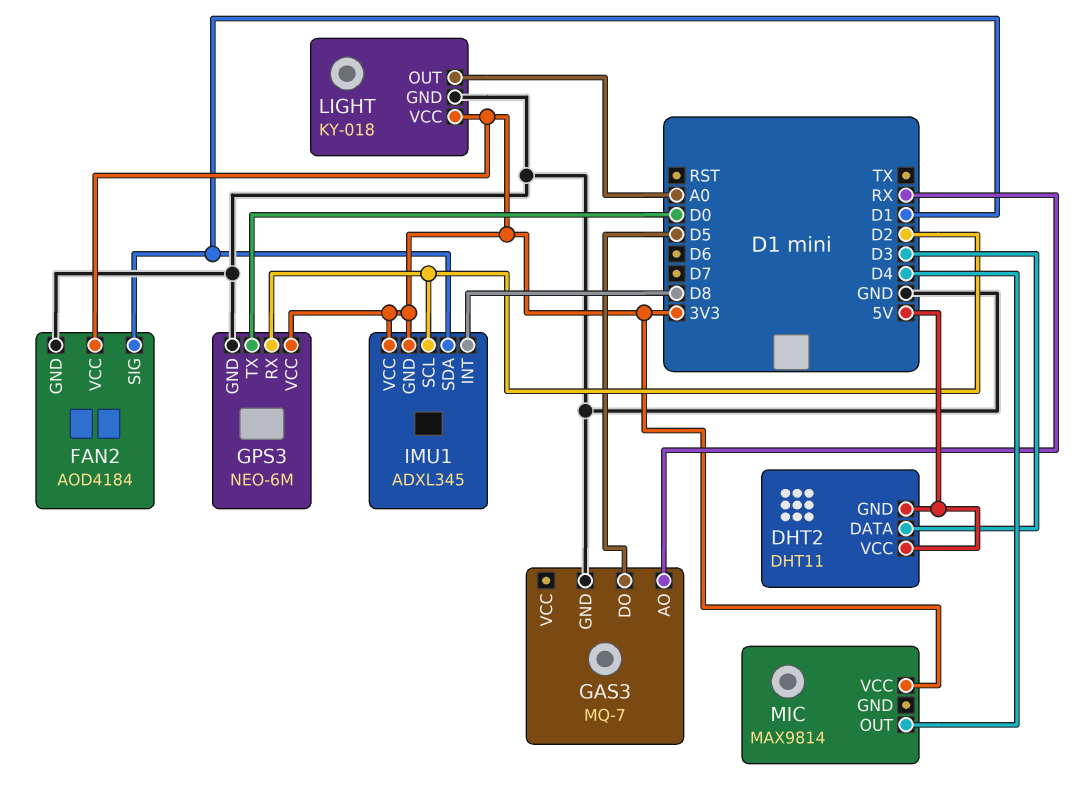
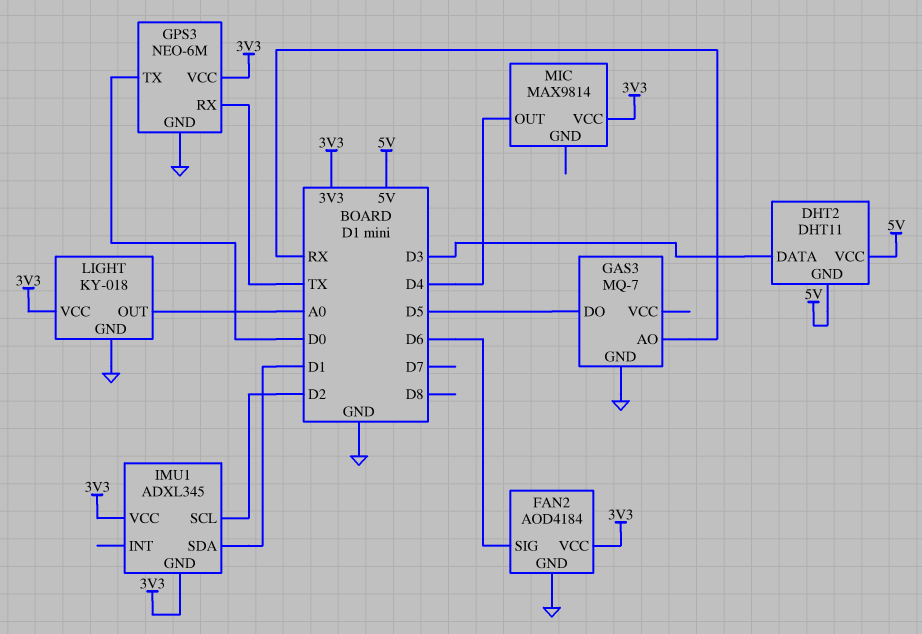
FAN2 pin SIG: D1 -> D6
GPS3 pin RX: D2 -> TX
IMU1 pin INT: D8 -> none

